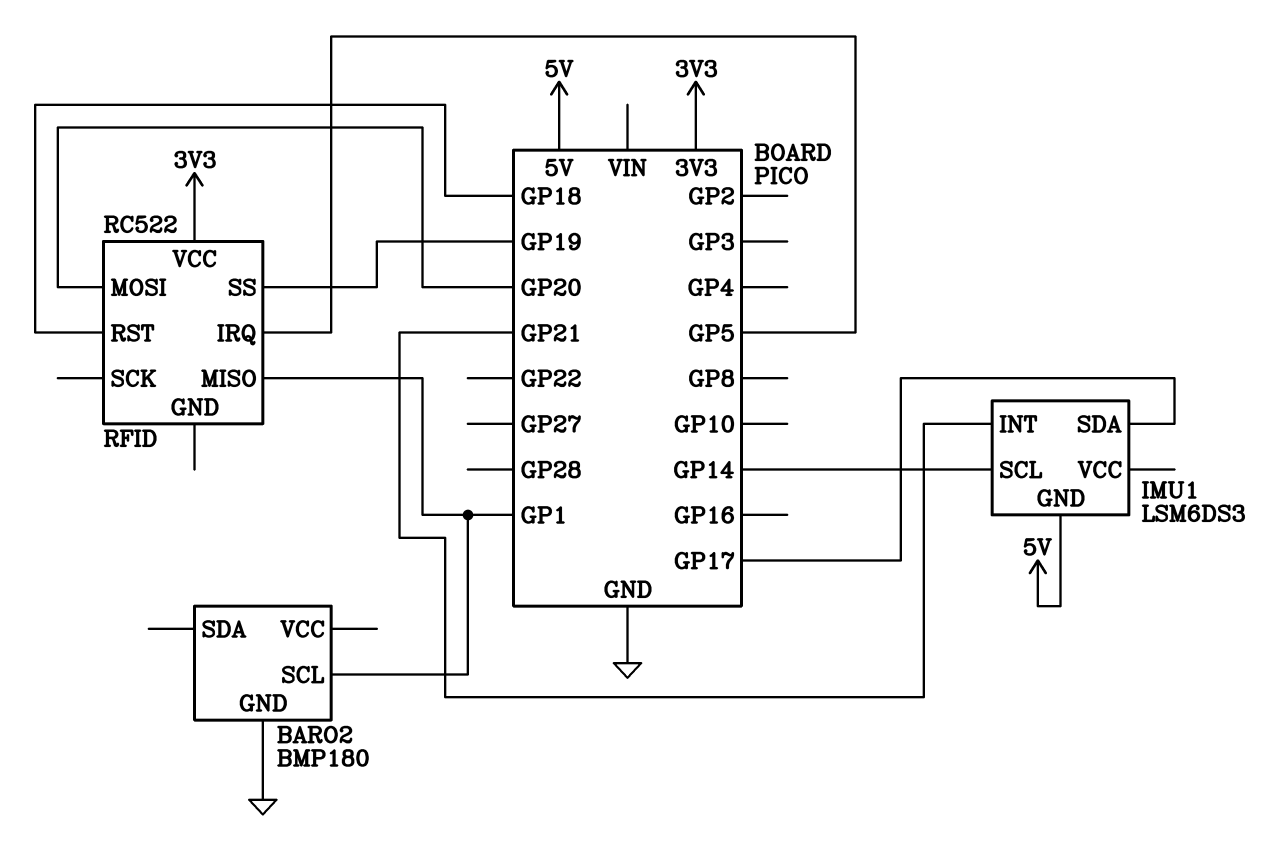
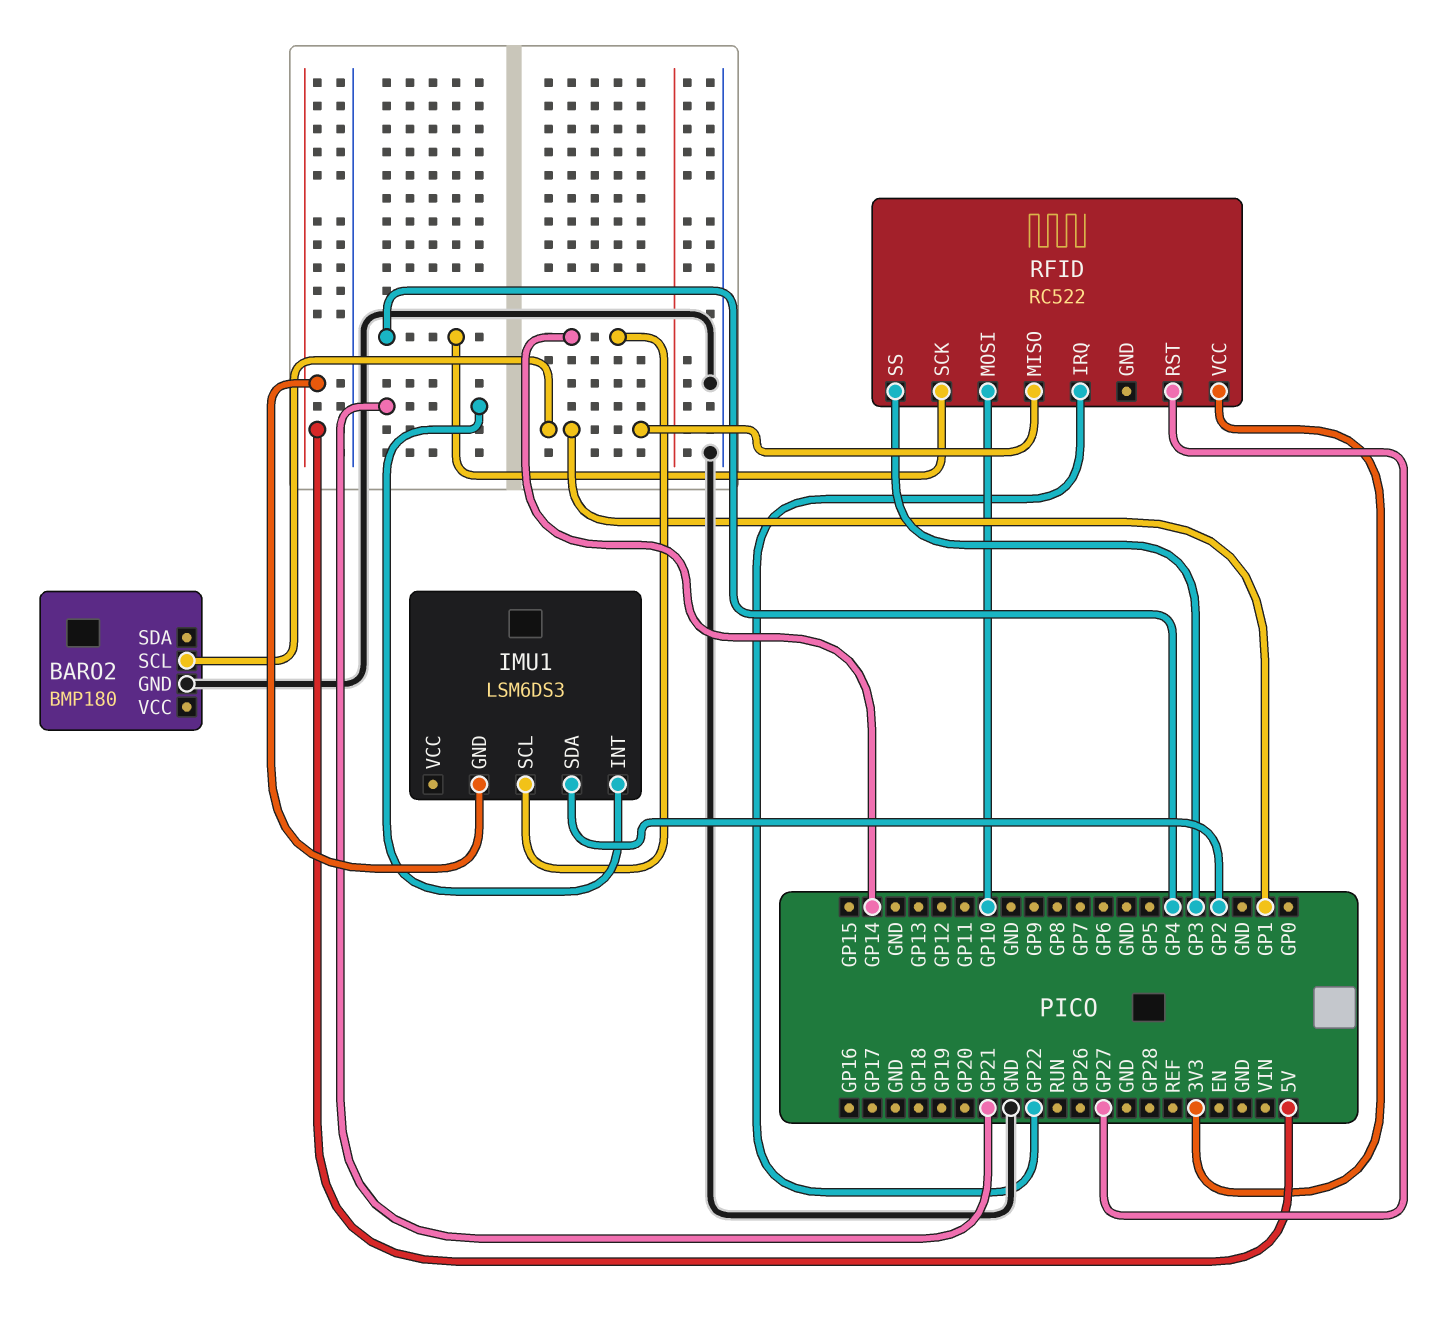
IMU1 pin SDA: GP17 -> GP2
RFID pin IRQ: GP5 -> GP22
RFID pin MOSI: GP20 -> GP10
RFID pin RST: GP18 -> GP27
RFID pin SCK: none -> GP4
RFID pin SS: GP19 -> GP3

